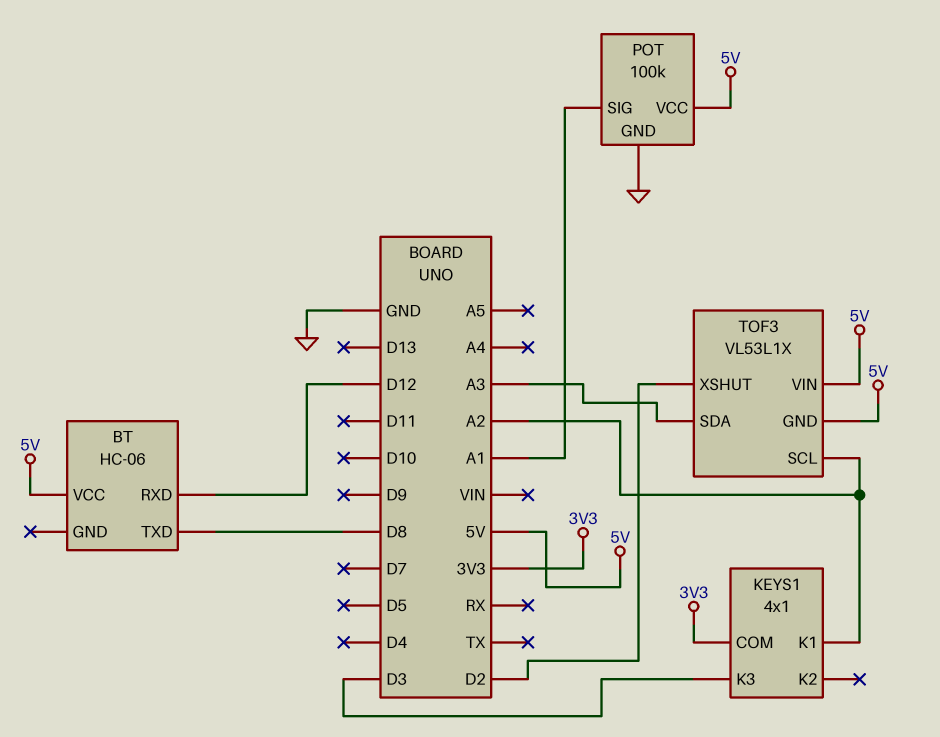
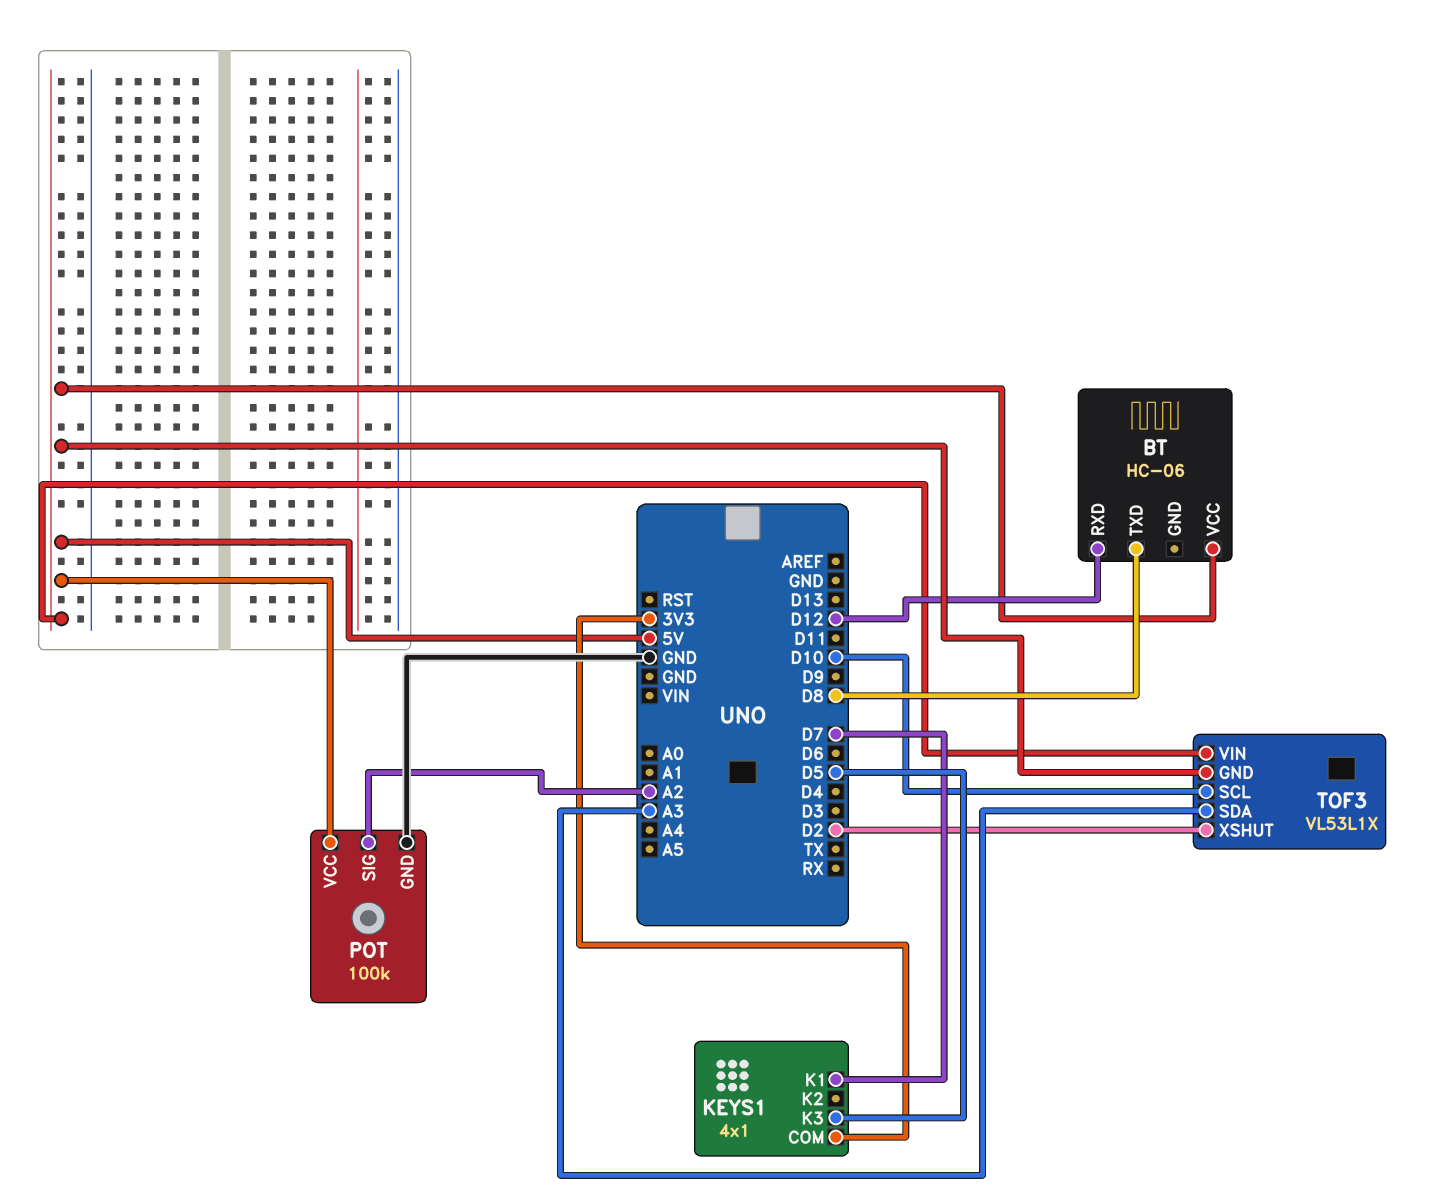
KEYS1 pin K1: A2 -> D7
KEYS1 pin K3: D3 -> D5
POT pin SIG: A1 -> A2
TOF3 pin SCL: A2 -> D10

